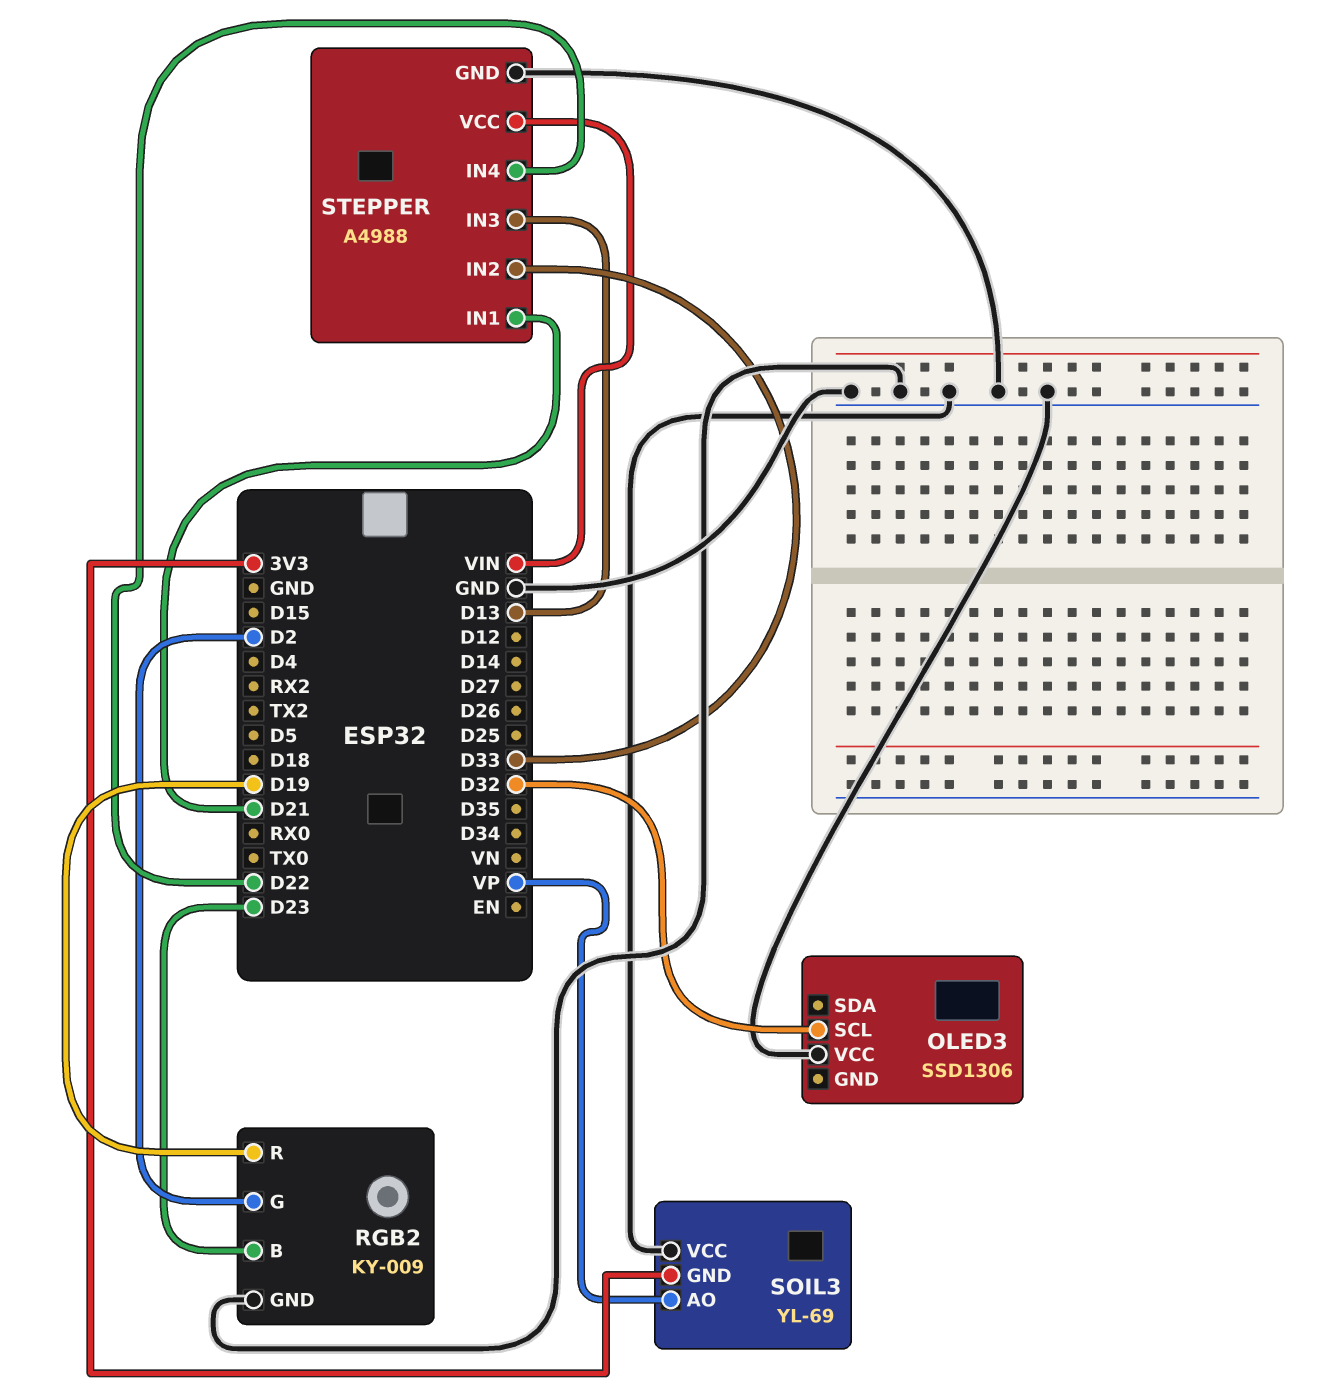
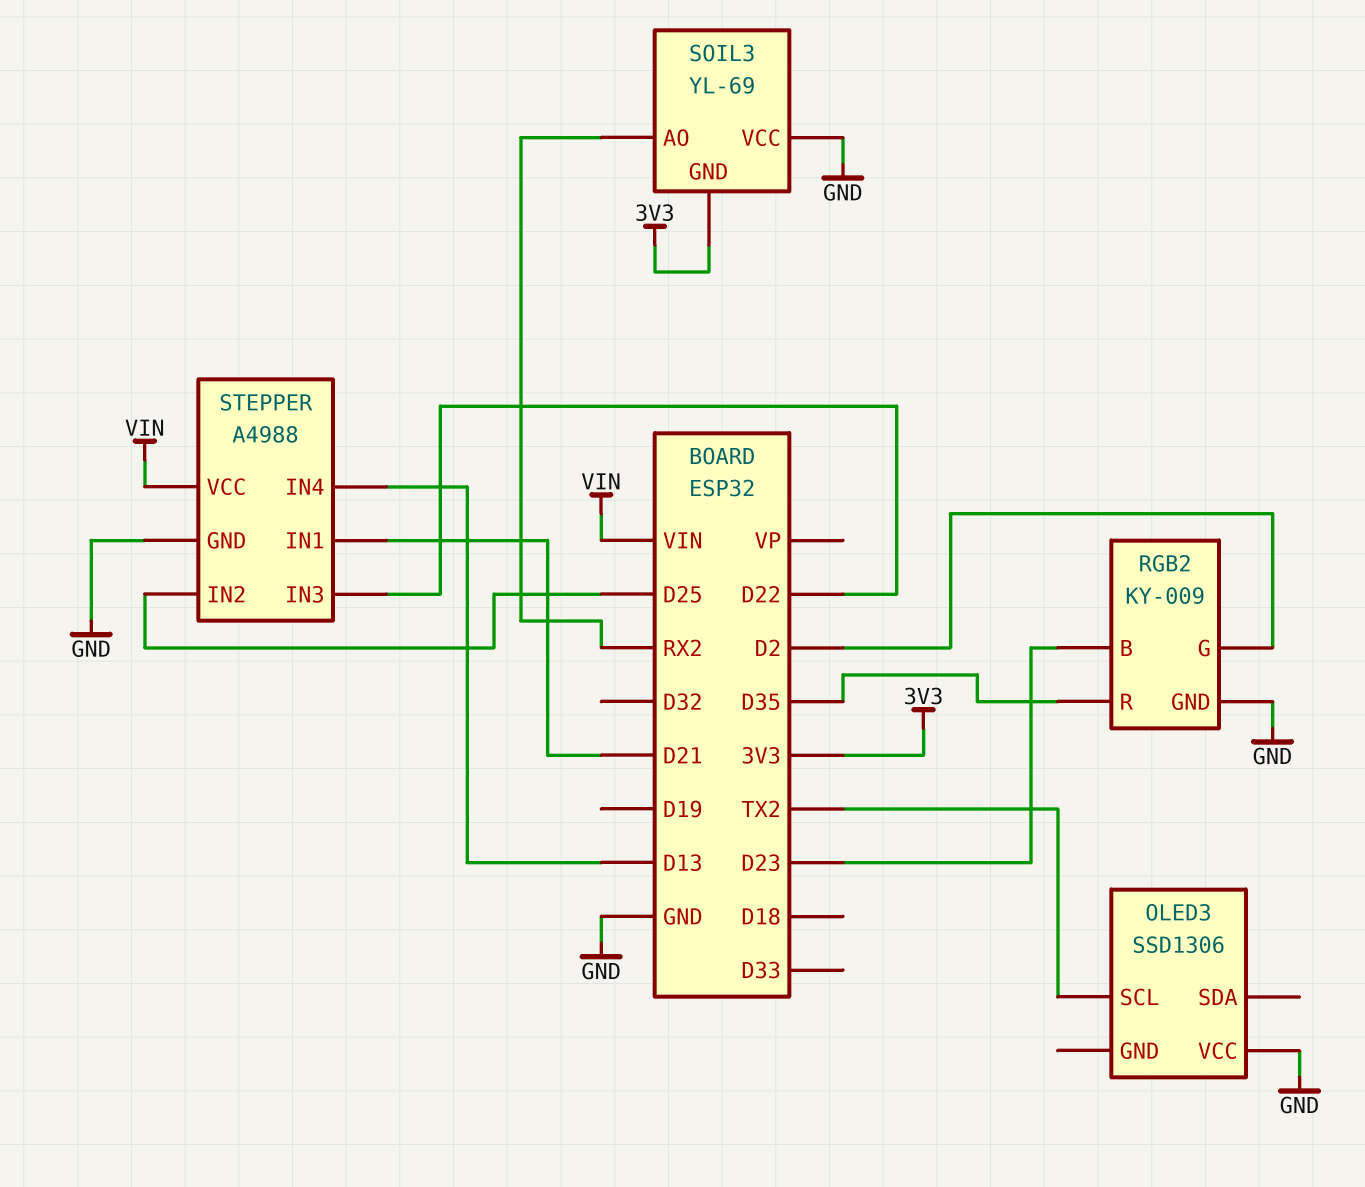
OLED3 pin SCL: D32 -> TX2
RGB2 pin R: D19 -> D35
SOIL3 pin AO: VP -> RX2
STEPPER pin IN2: D33 -> D25
STEPPER pin IN3: D13 -> D22
STEPPER pin IN4: D22 -> D13

